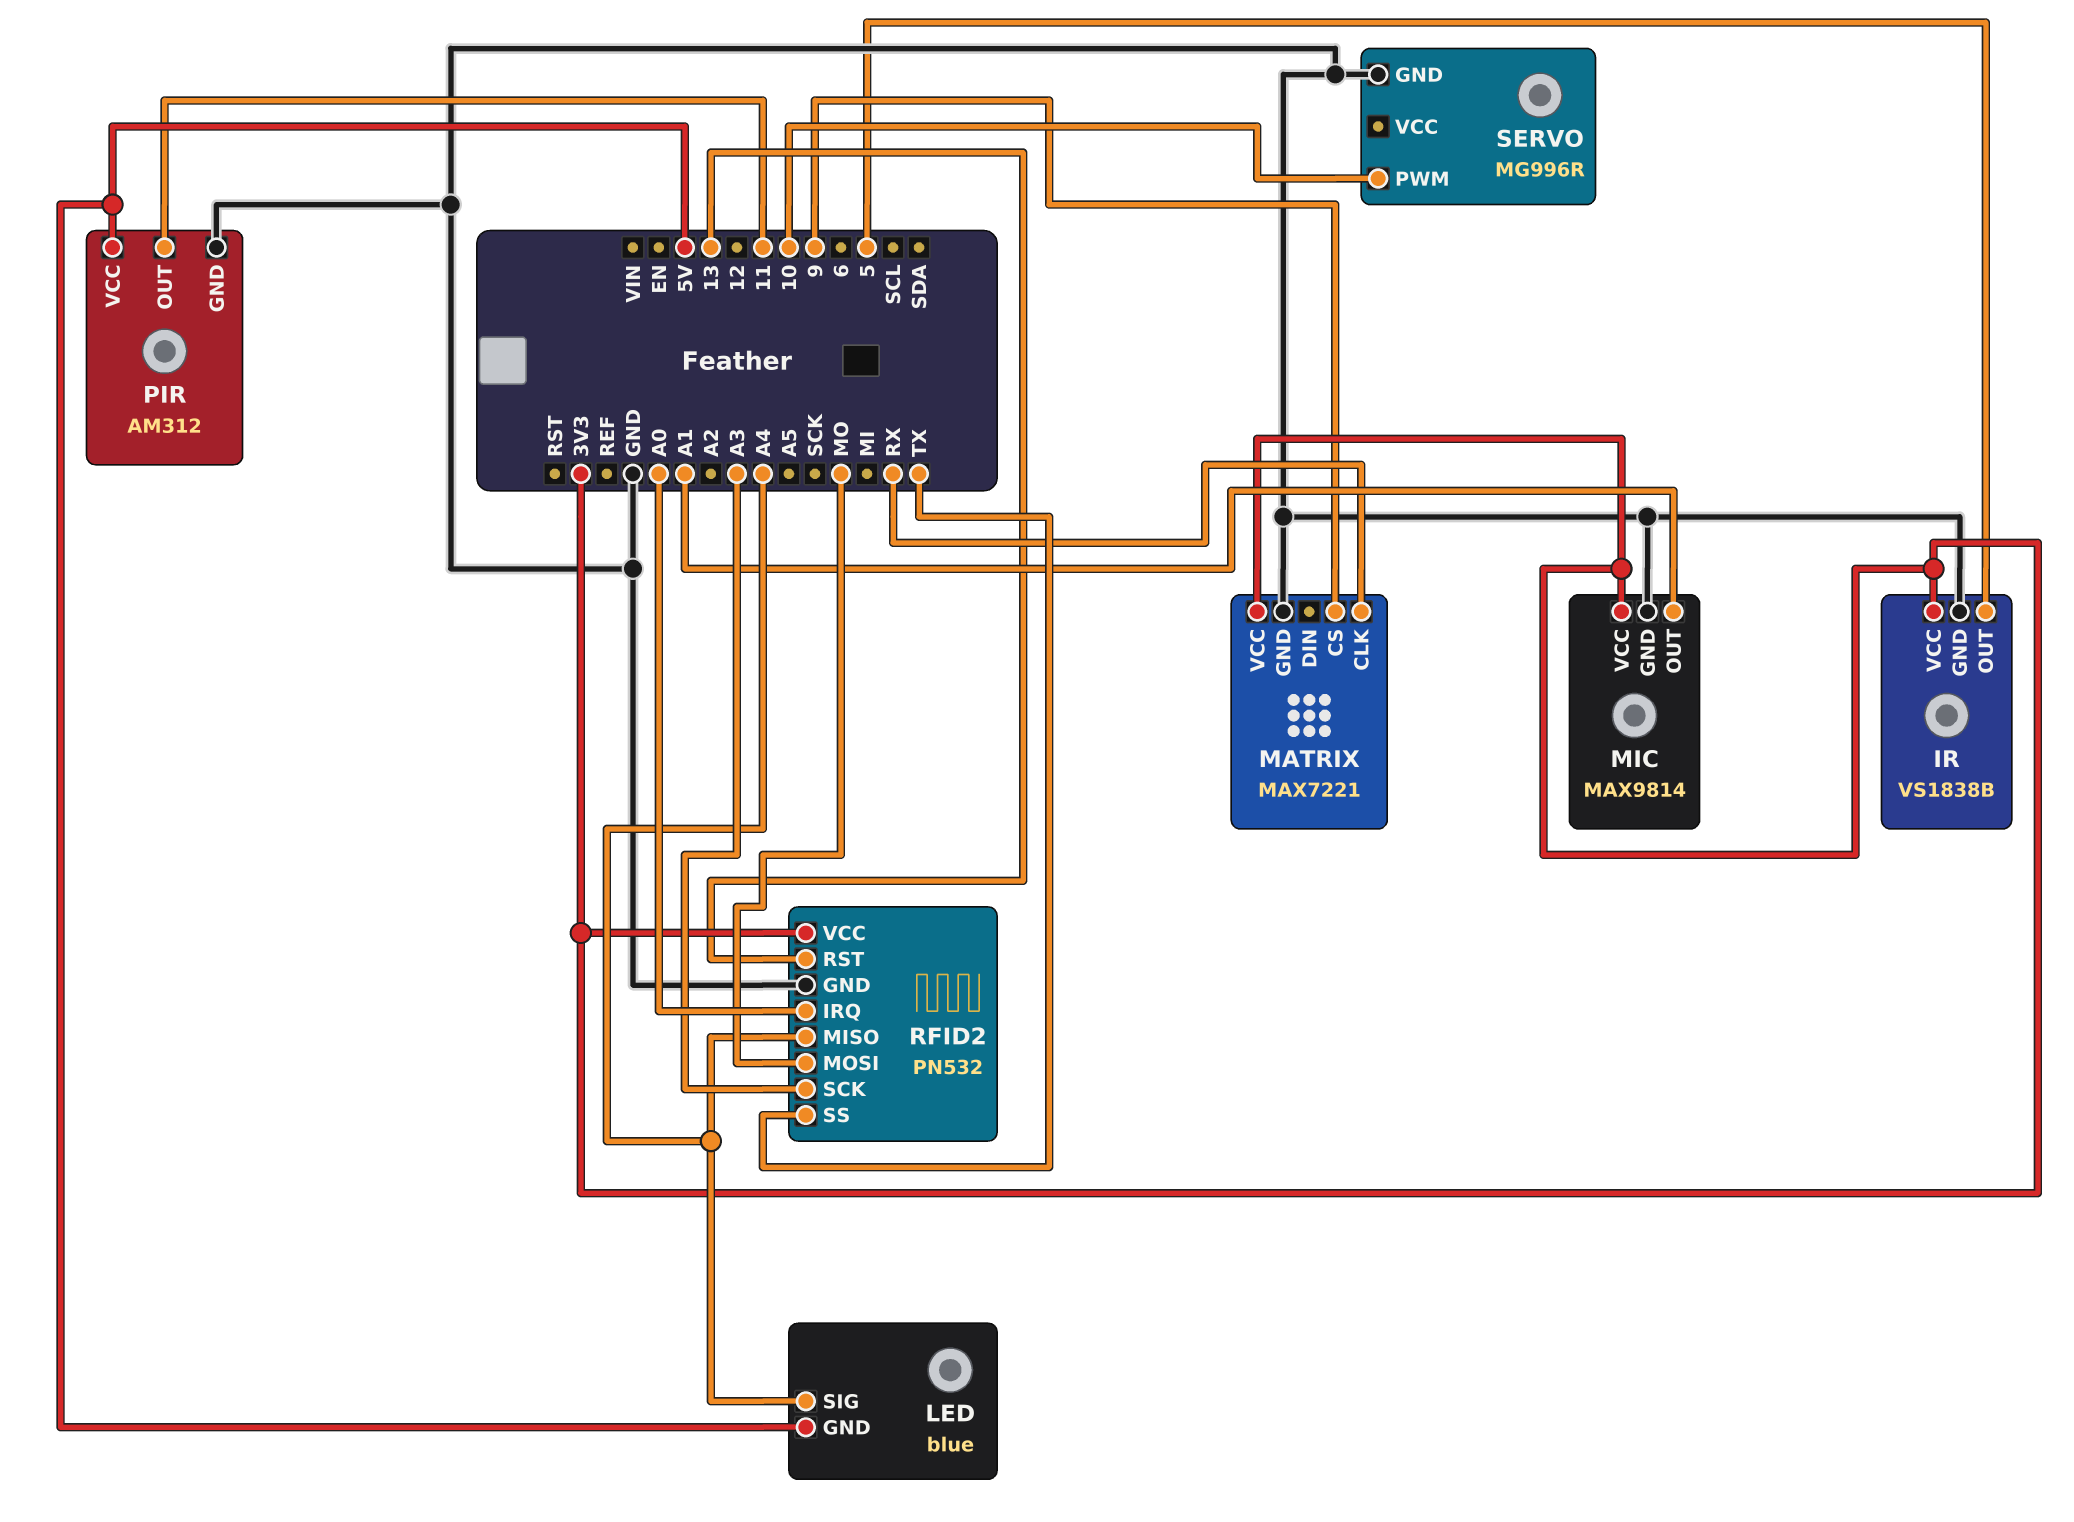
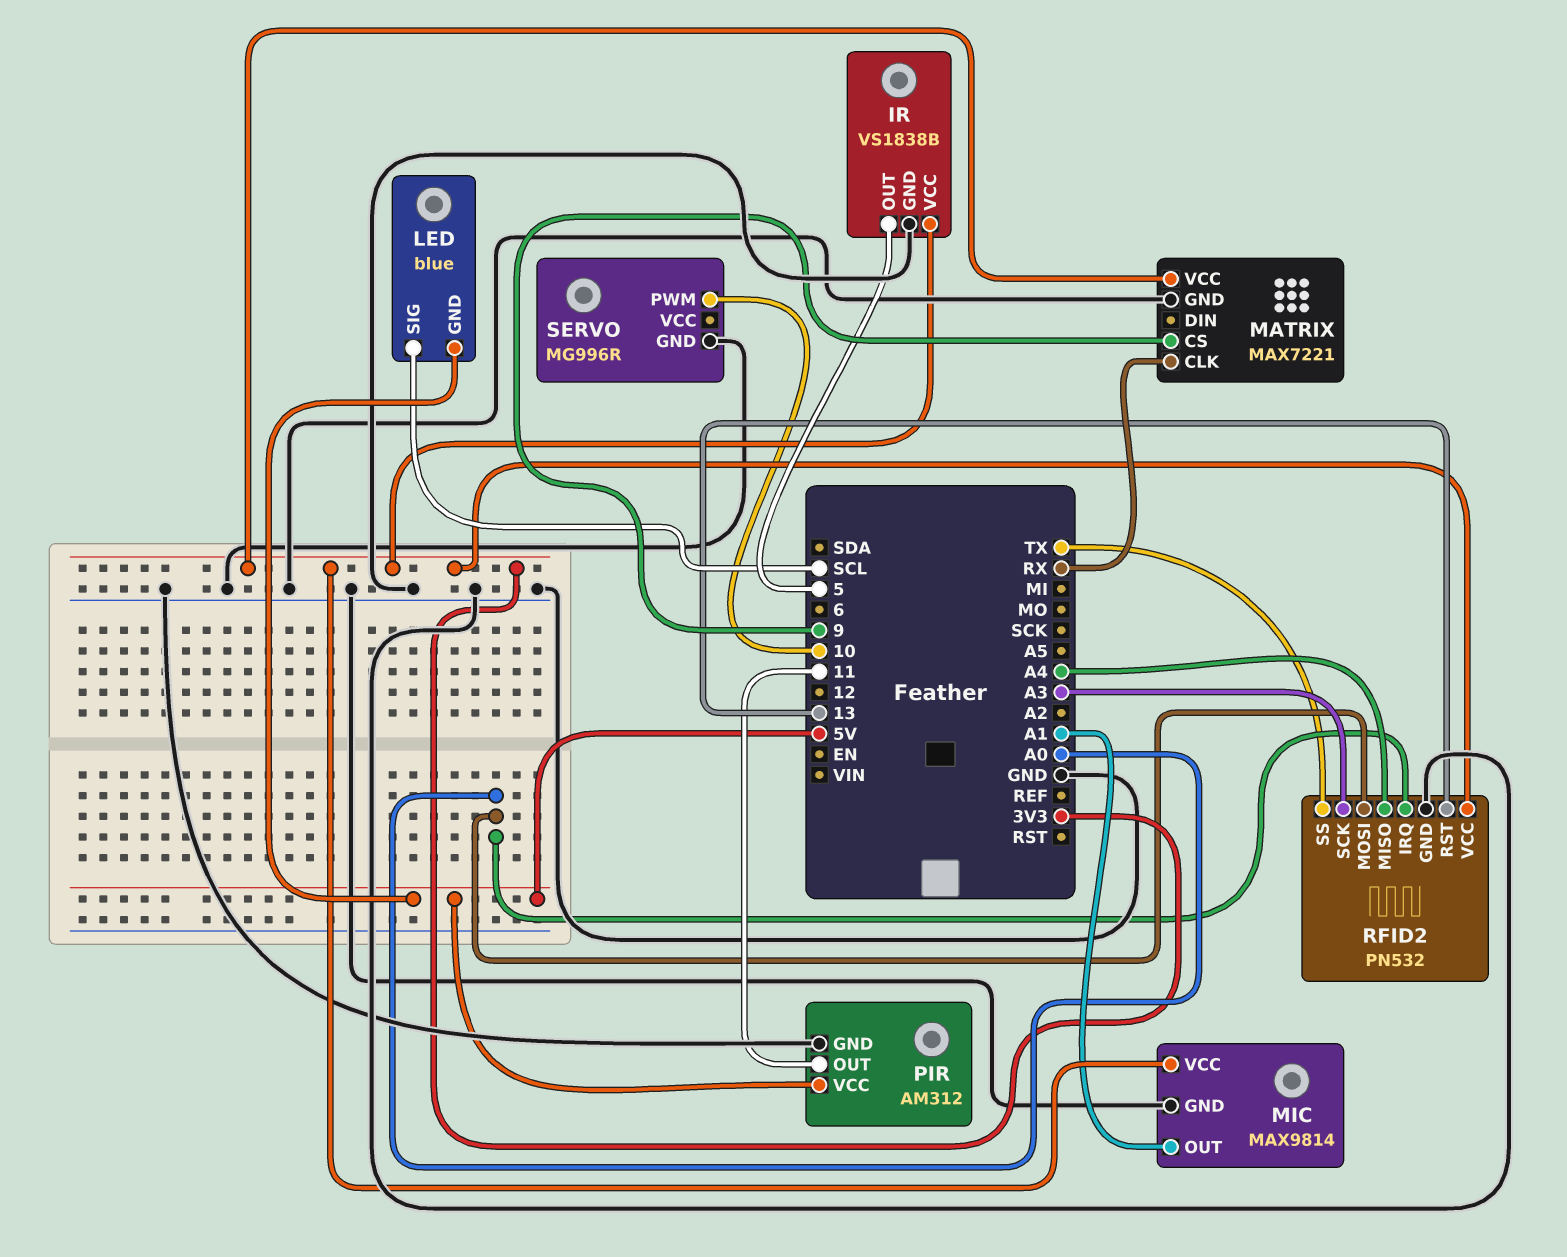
LED pin SIG: A4 -> SCL
RFID2 pin MOSI: MO -> A0

